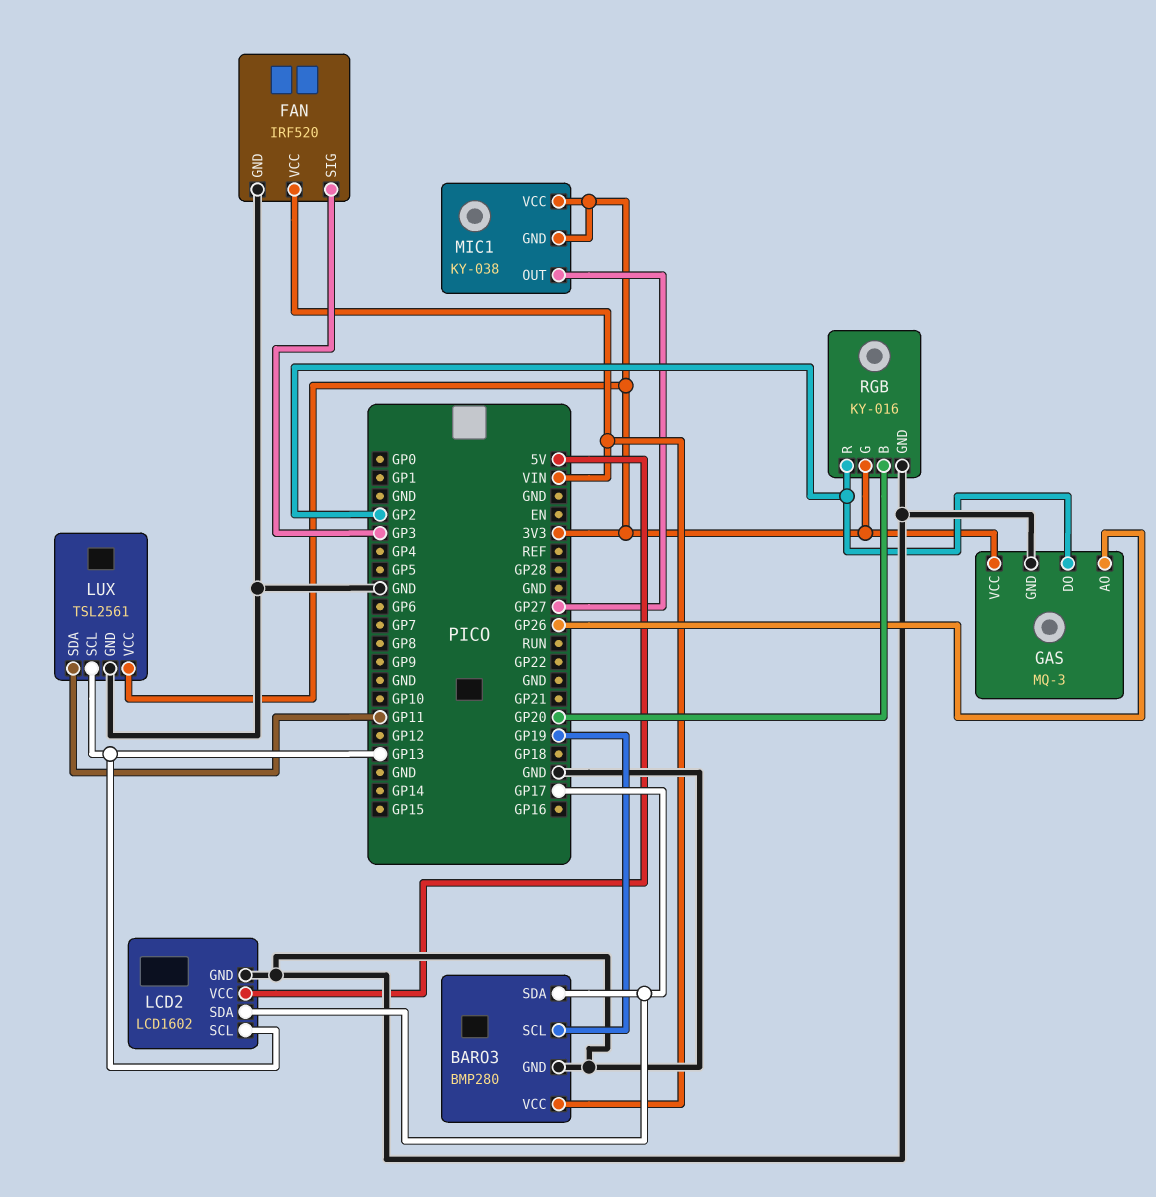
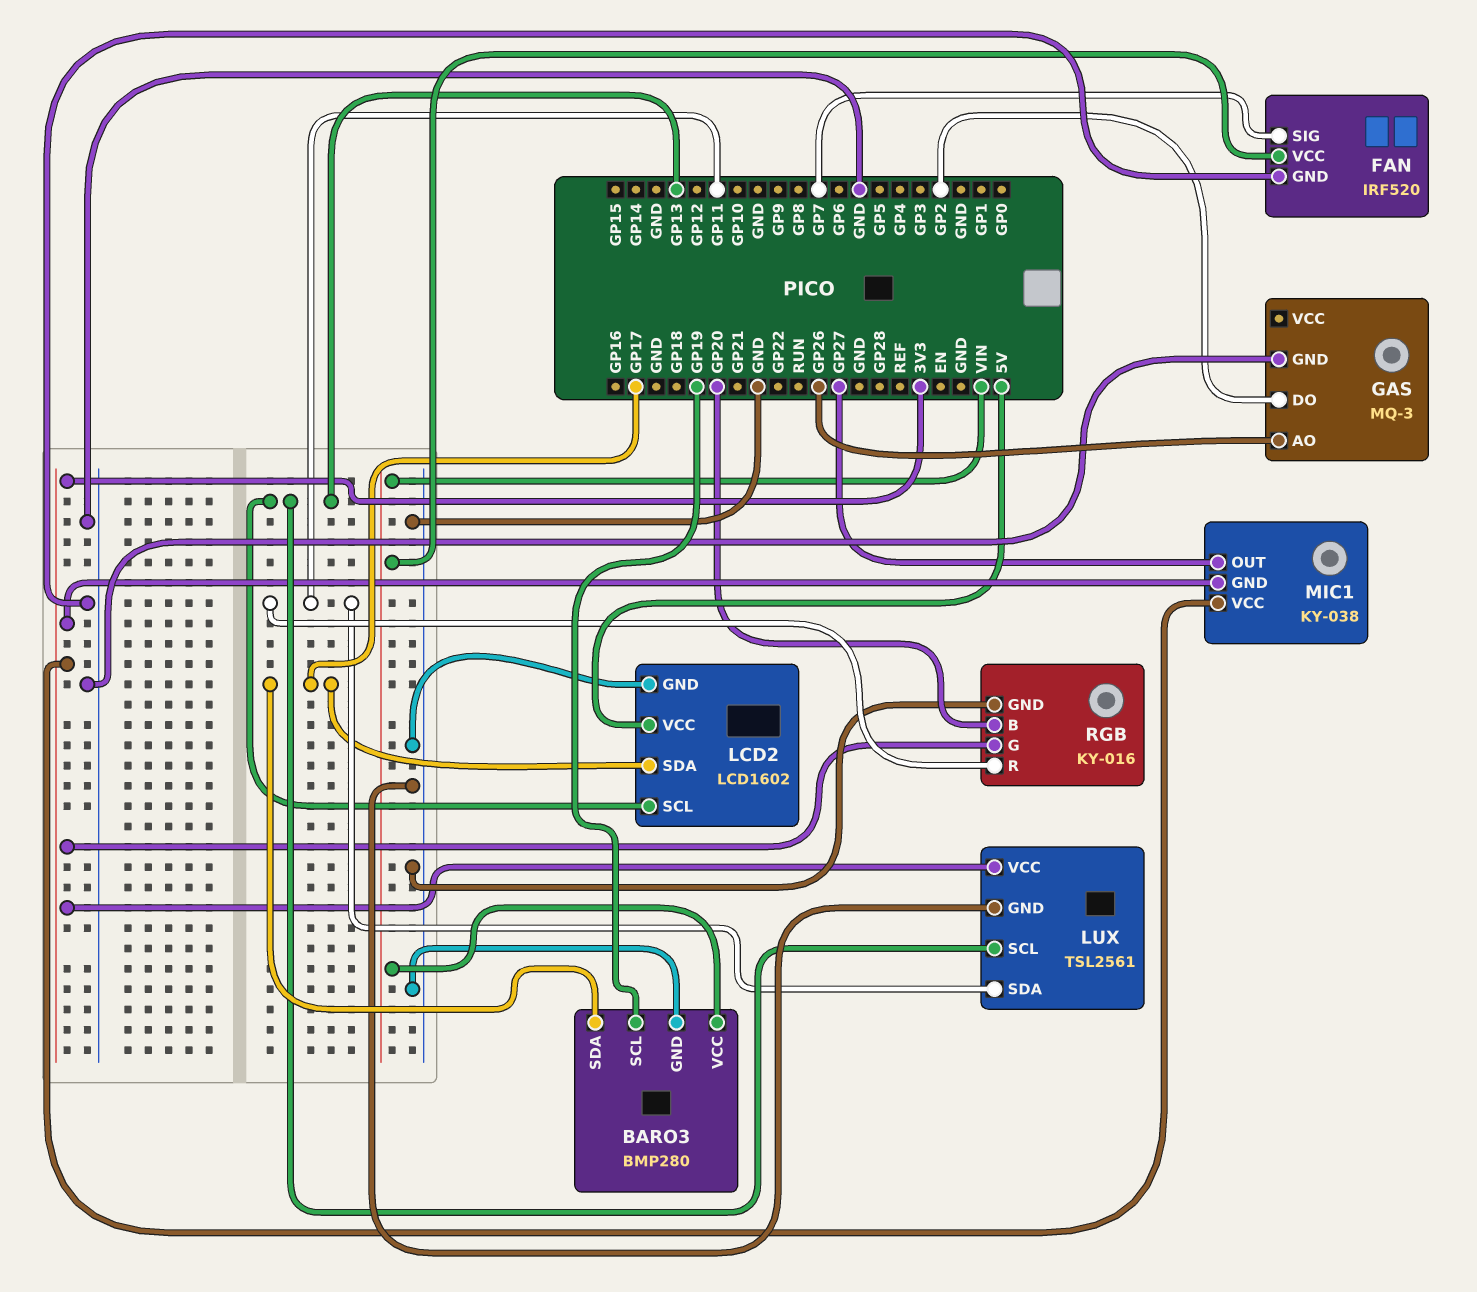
FAN pin SIG: GP3 -> GP7
GAS pin VCC: 3V3 -> none
RGB pin R: GP2 -> GP11

